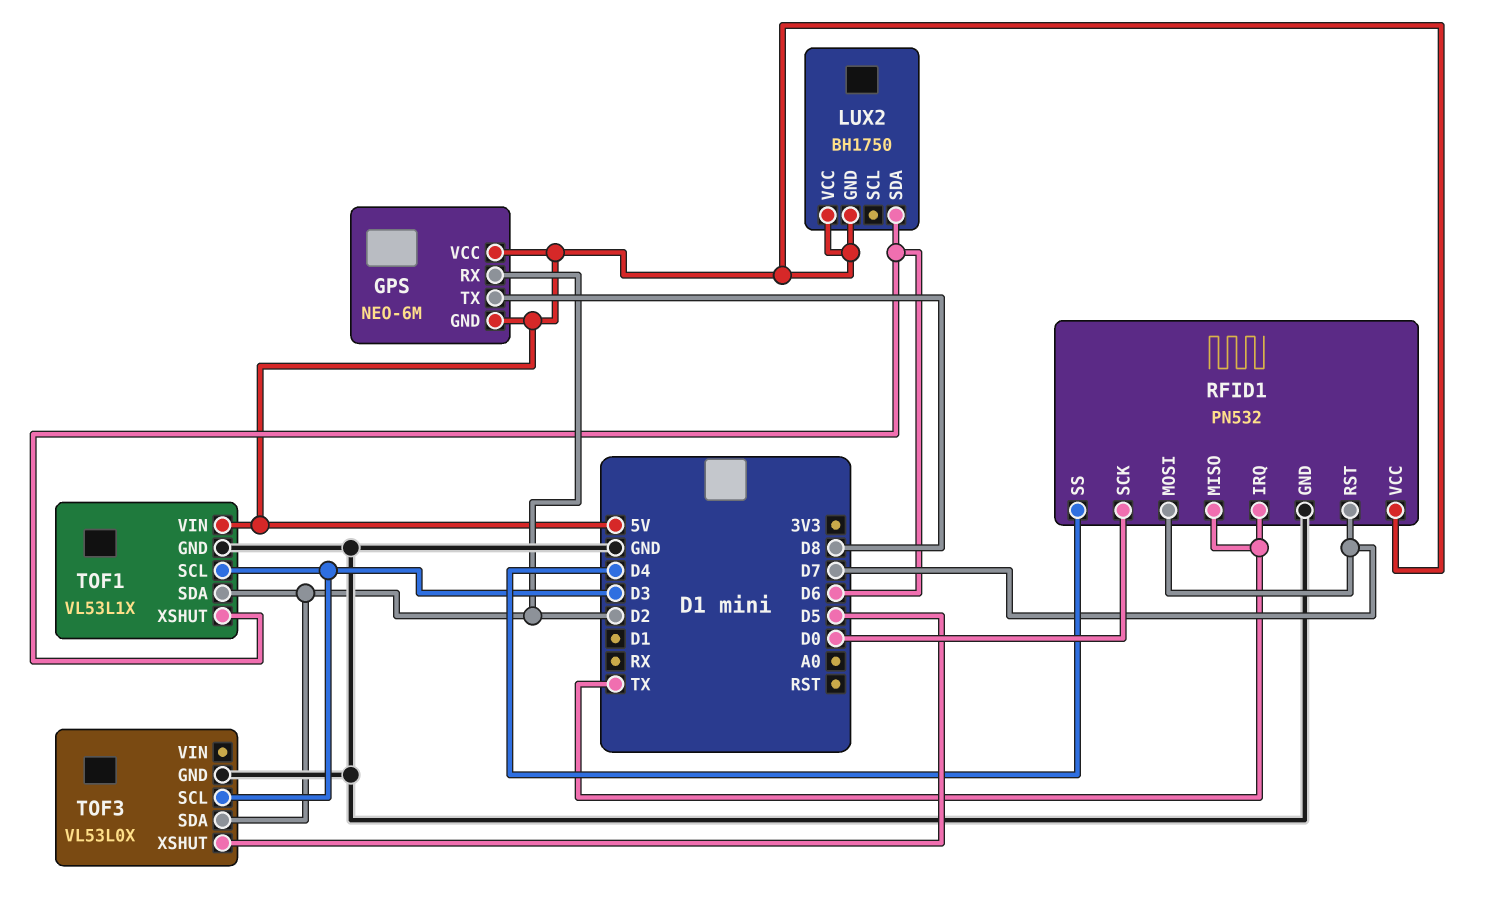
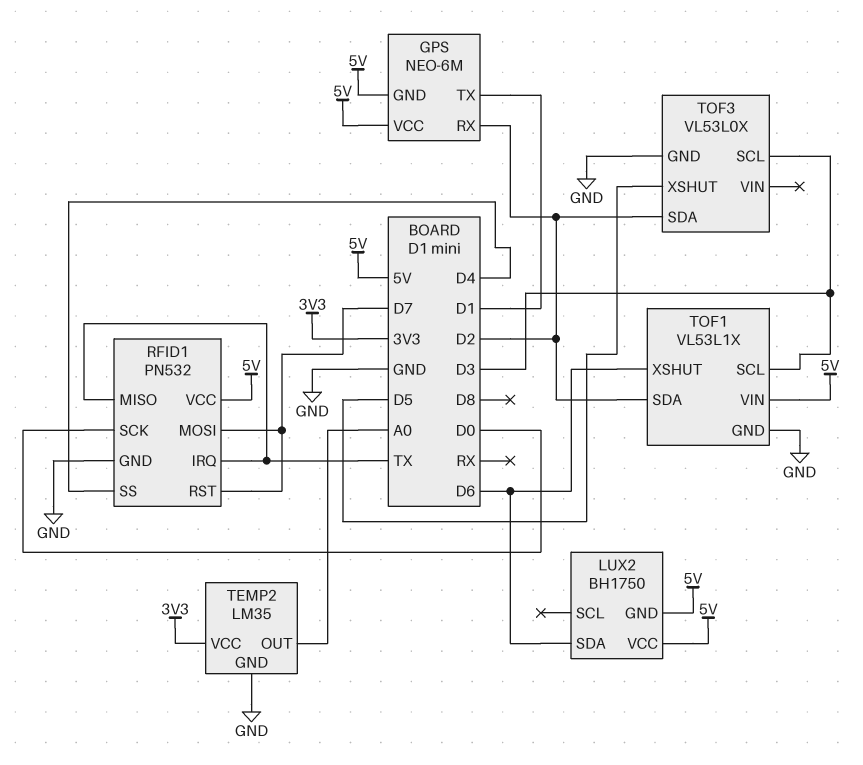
GPS pin TX: D8 -> D1
TEMP2: none -> LM35
TEMP2 pin GND: none -> GND
TEMP2 pin OUT: none -> A0
TEMP2 pin VCC: none -> 3V3

